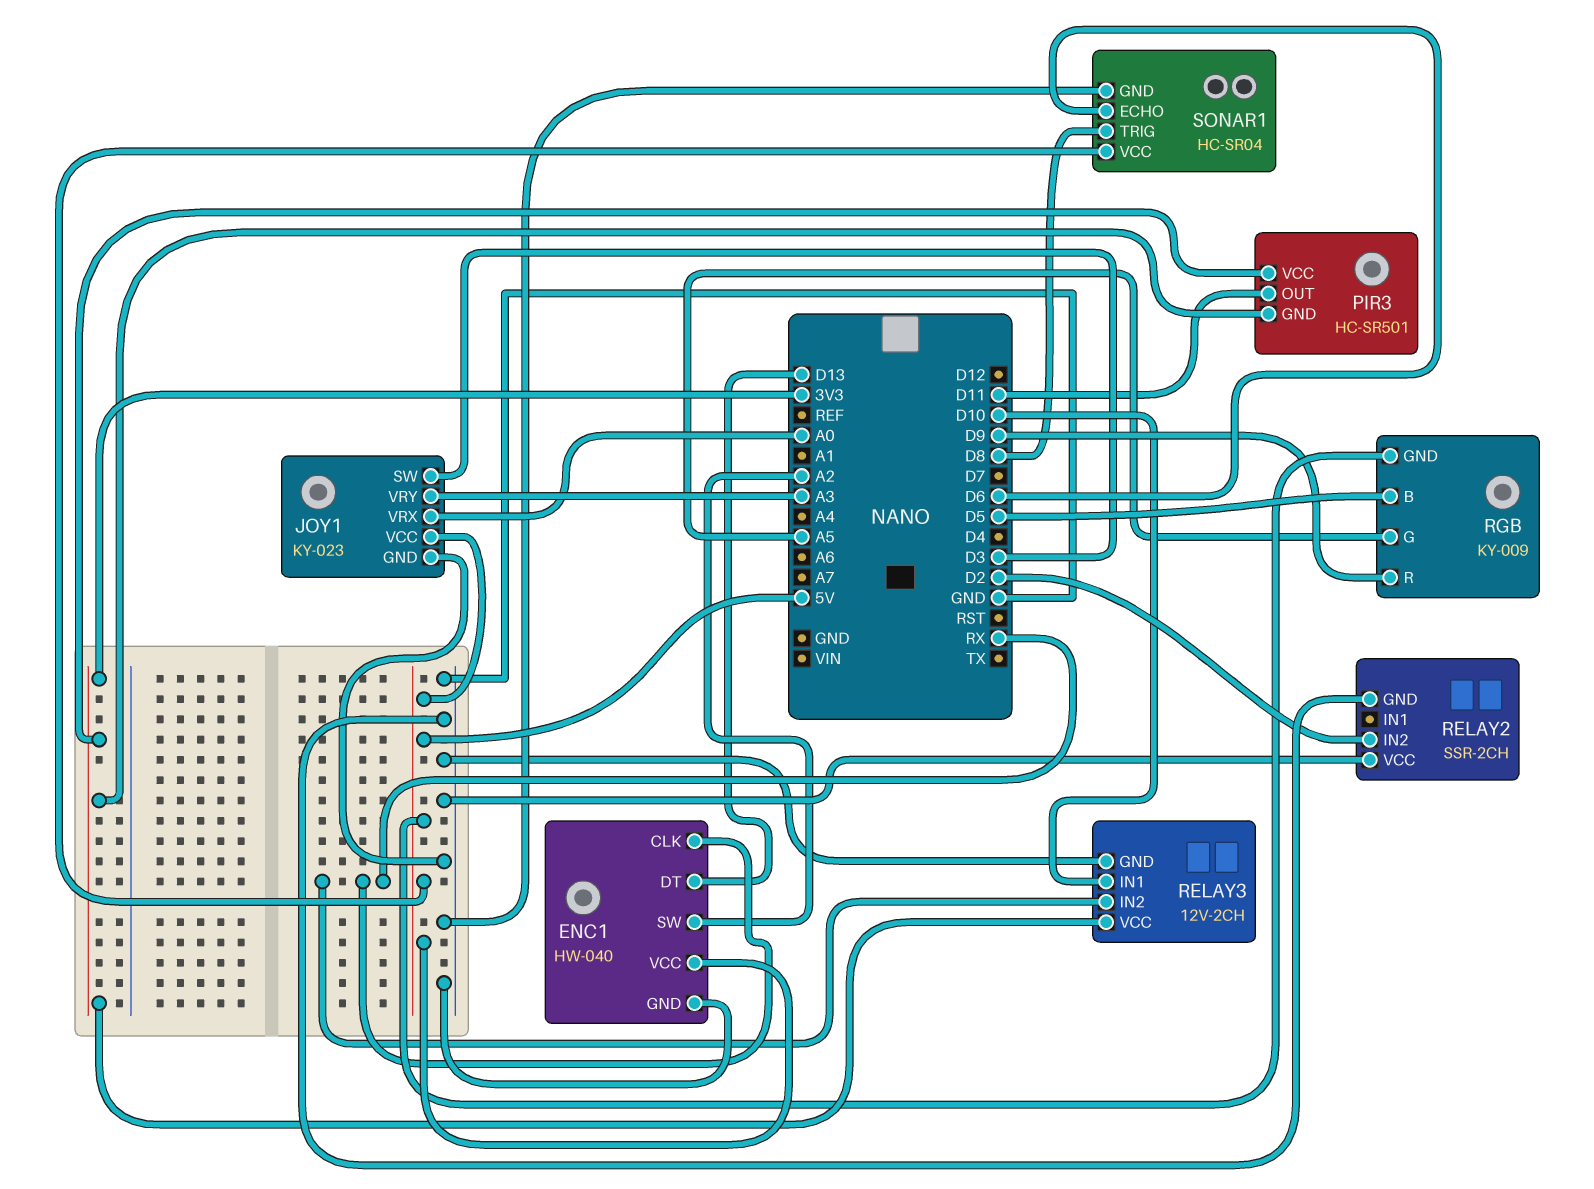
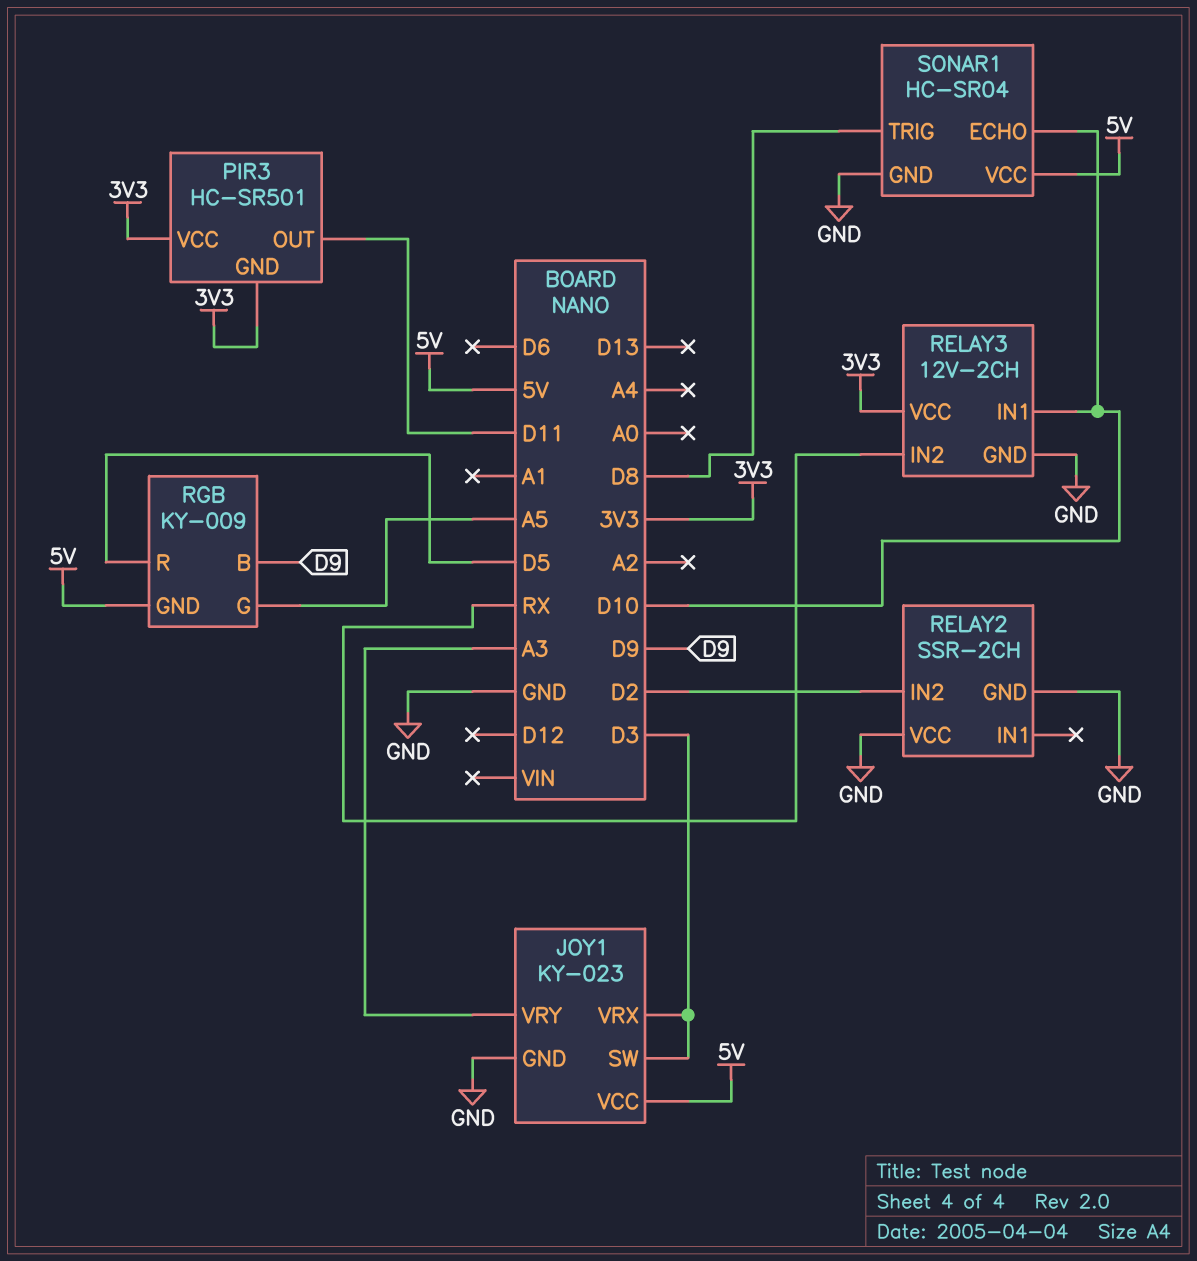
ENC1: HW-040 -> none
ENC1 pin CLK: RX -> none
ENC1 pin DT: D13 -> none
ENC1 pin GND: GND -> none
ENC1 pin SW: A2 -> none
ENC1 pin VCC: 5V -> none
JOY1 pin VRX: A0 -> D3
RGB pin B: D5 -> D9
RGB pin R: D9 -> D5
SONAR1 pin ECHO: D6 -> D10

